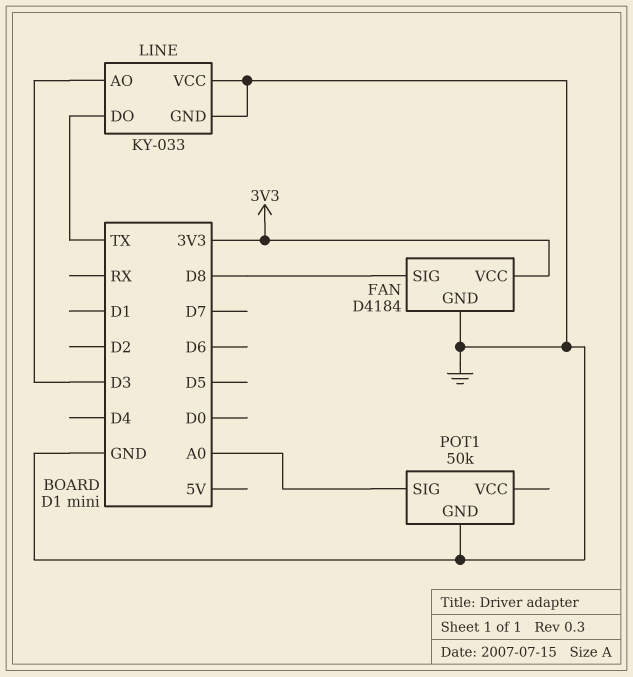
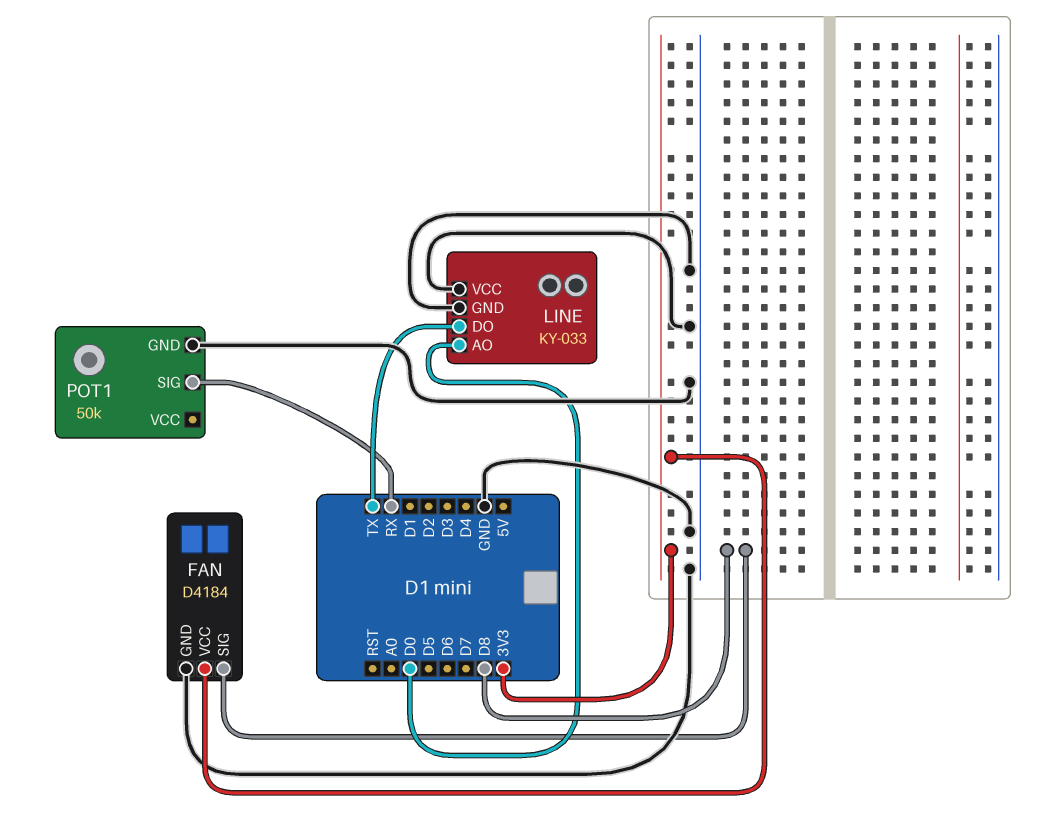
LINE pin AO: D3 -> D0
POT1 pin SIG: A0 -> RX

